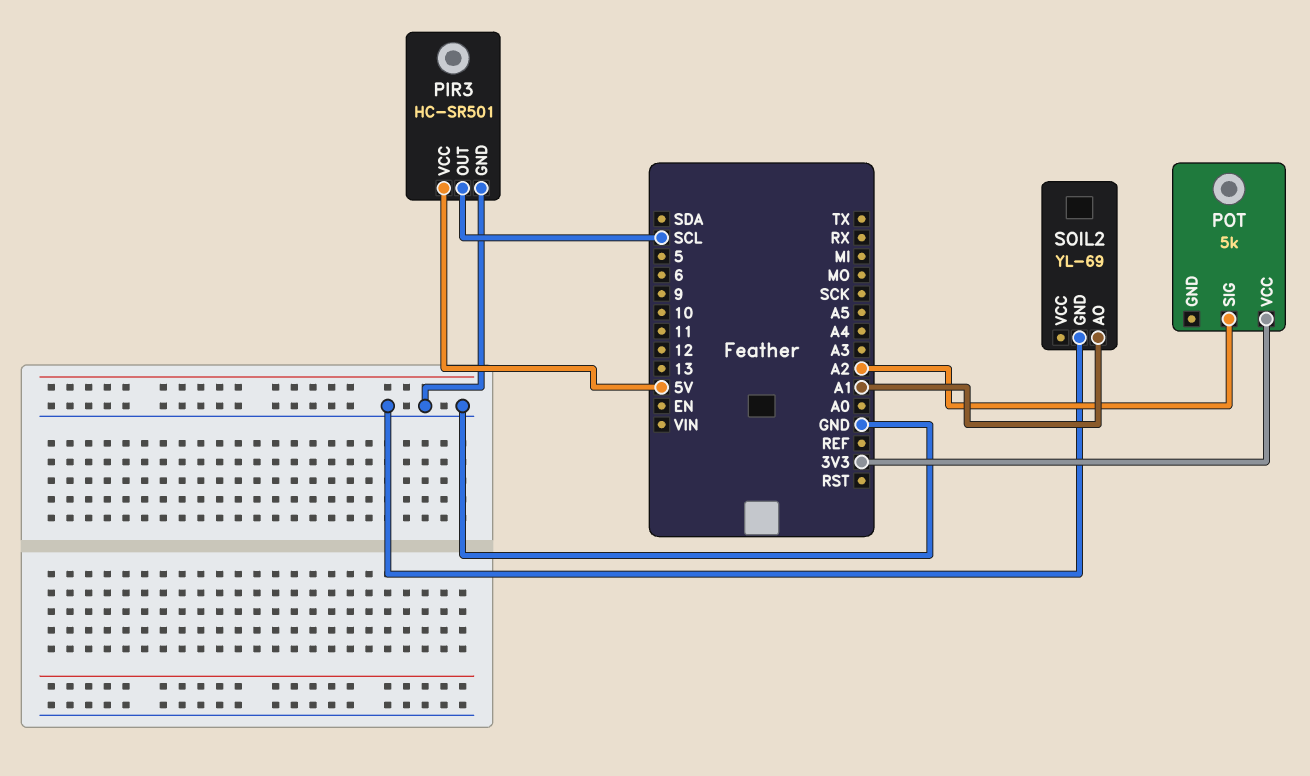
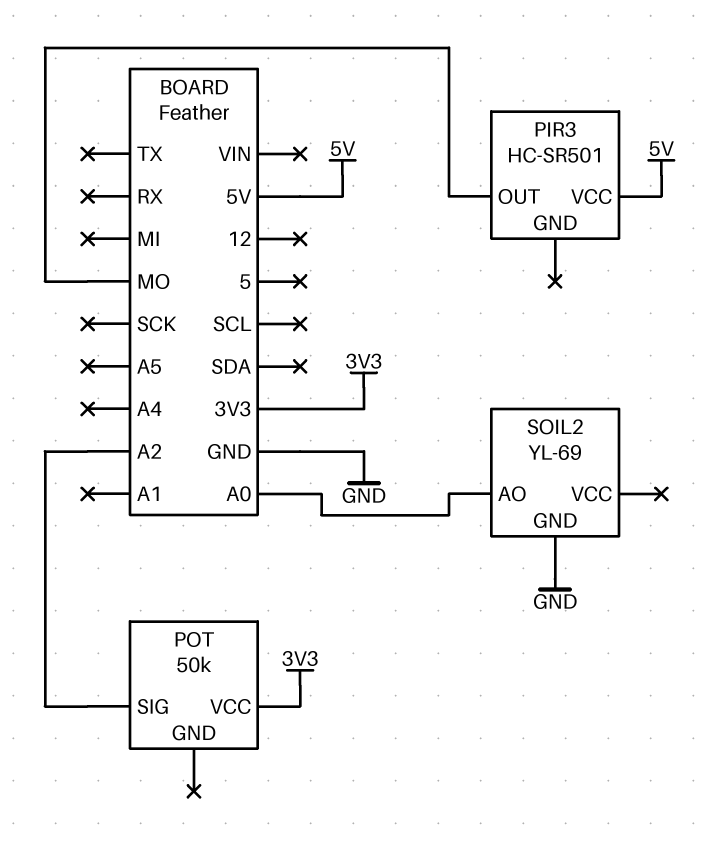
PIR3 pin GND: GND -> none
PIR3 pin OUT: SCL -> MO
POT: 5k -> 50k
SOIL2 pin AO: A1 -> A0

